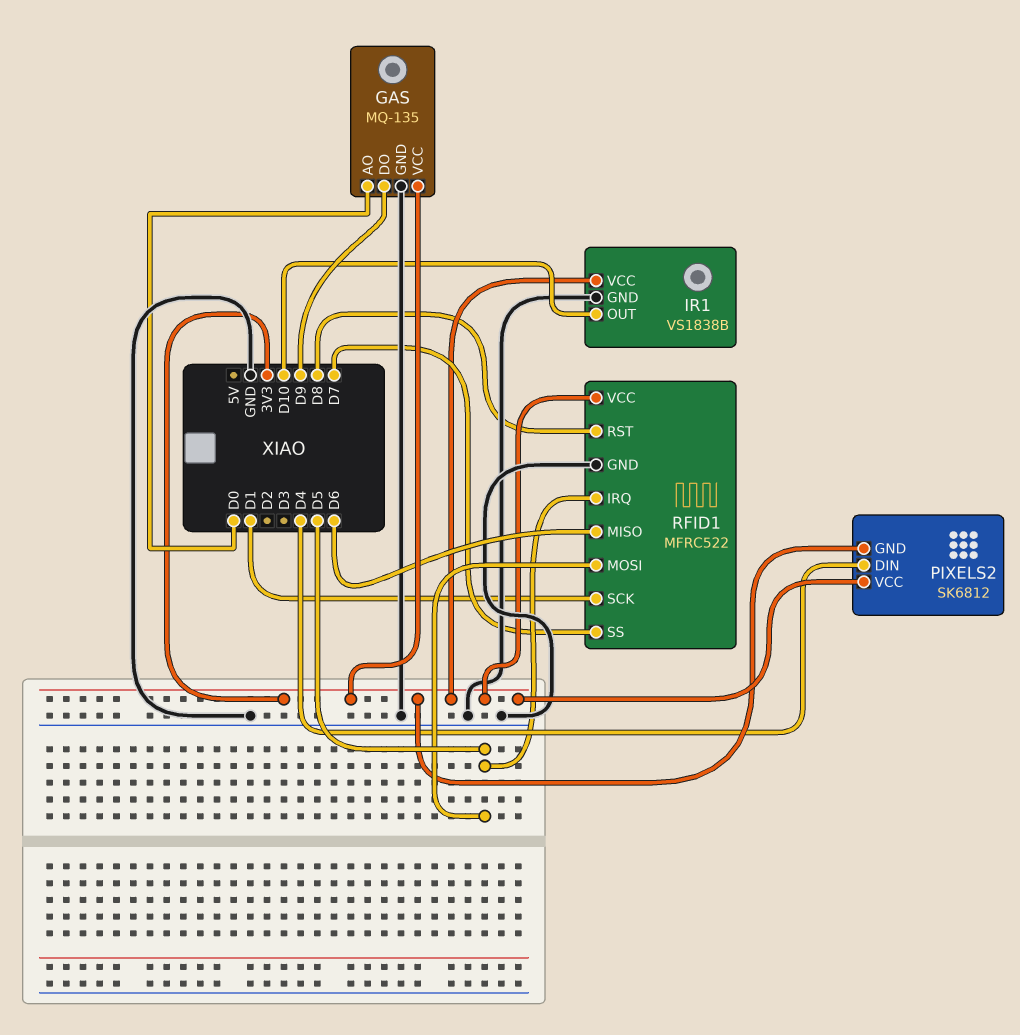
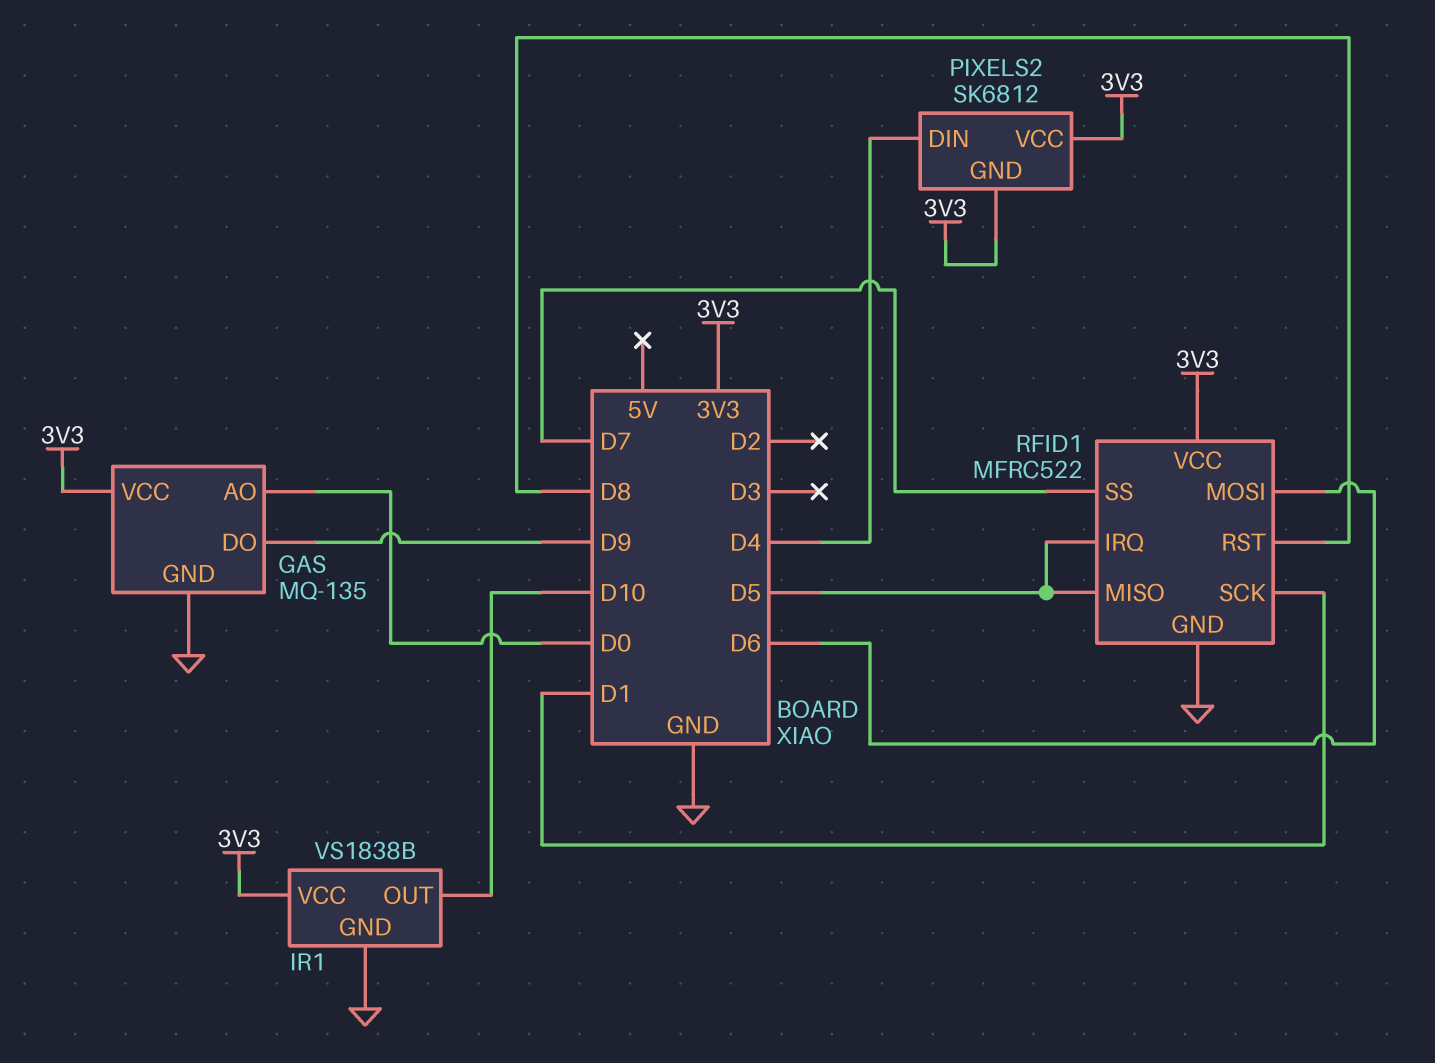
RFID1 pin MISO: D6 -> D5
RFID1 pin MOSI: D5 -> D6

